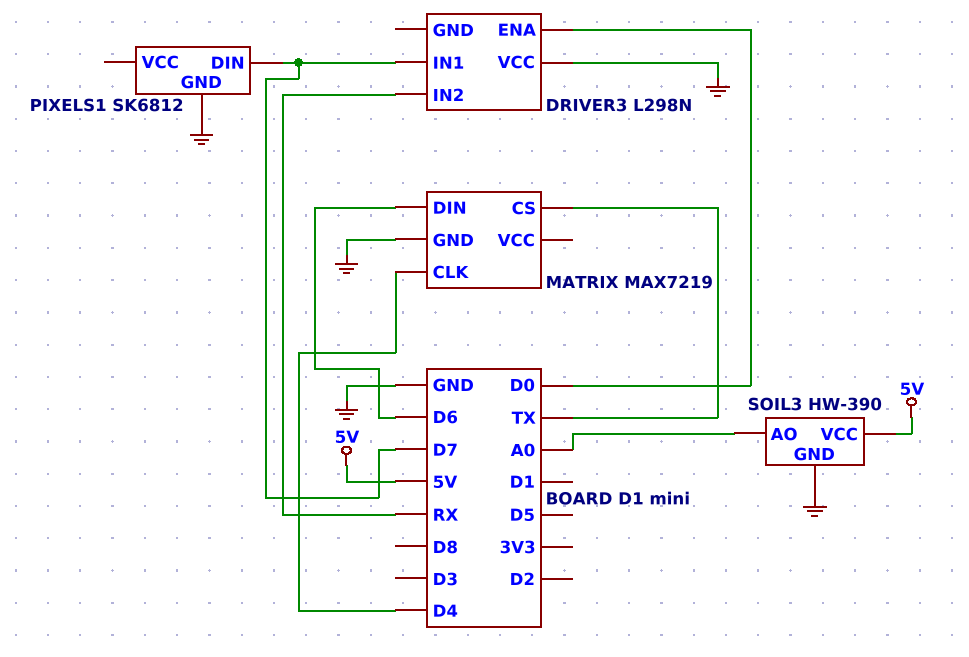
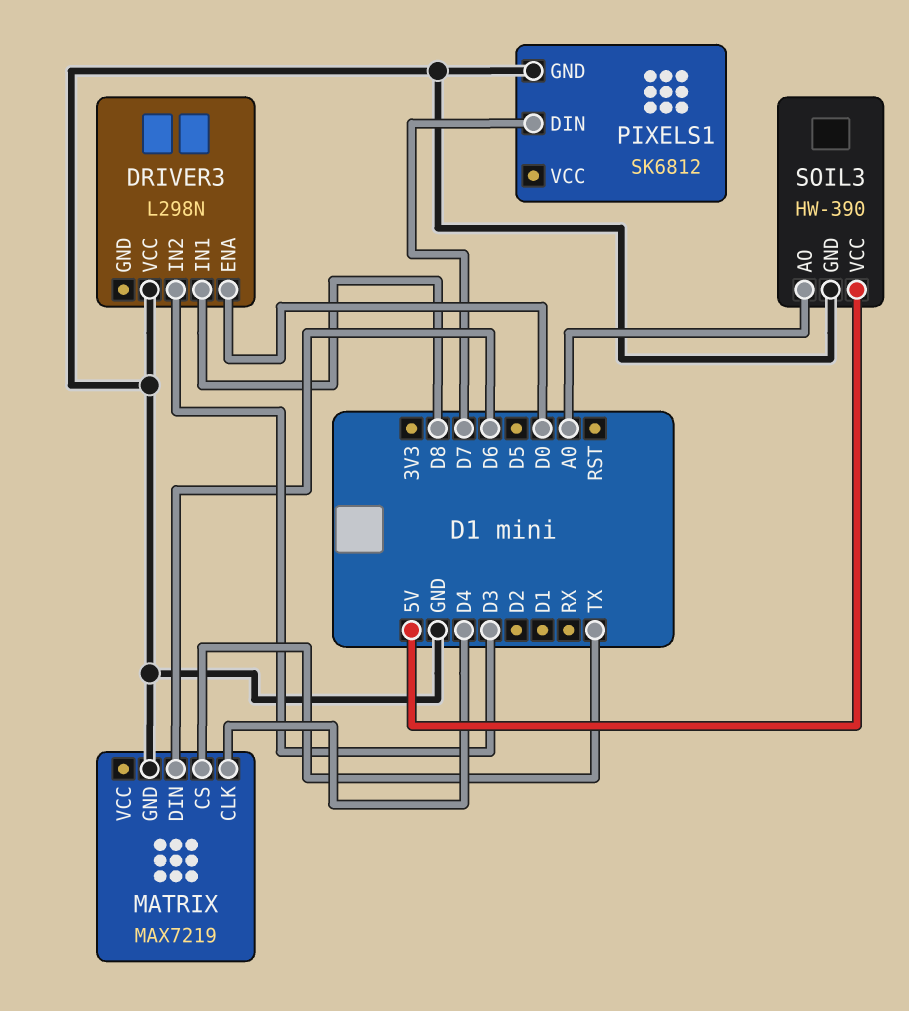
DRIVER3 pin IN1: D7 -> D8
DRIVER3 pin IN2: RX -> D3

